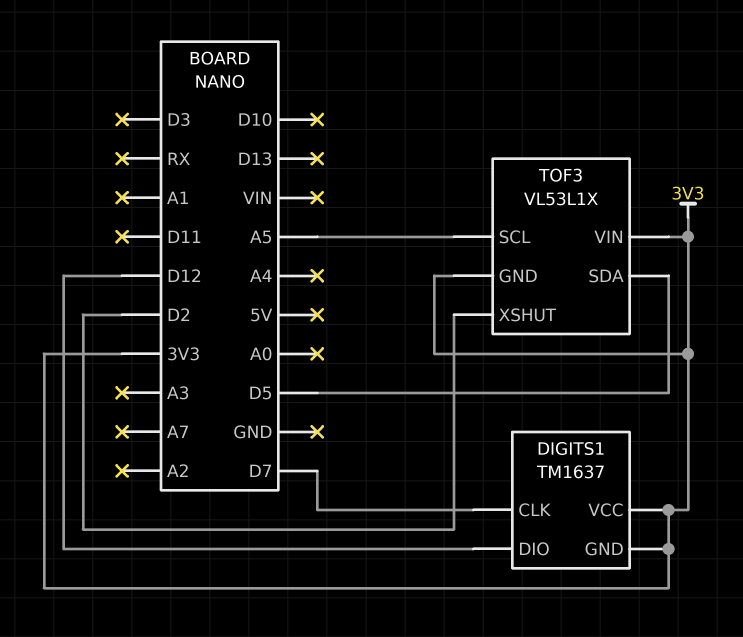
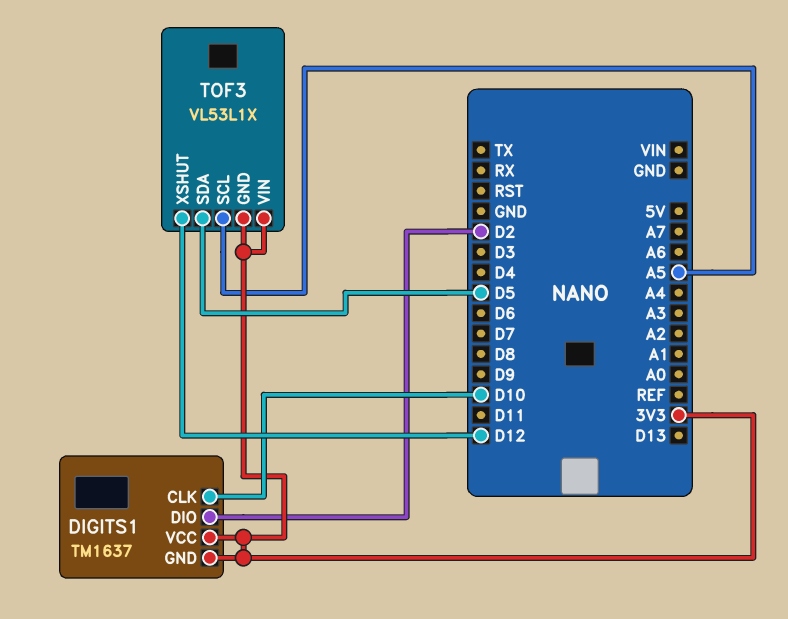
DIGITS1 pin CLK: D7 -> D10
DIGITS1 pin DIO: D12 -> D2
TOF3 pin XSHUT: D2 -> D12

